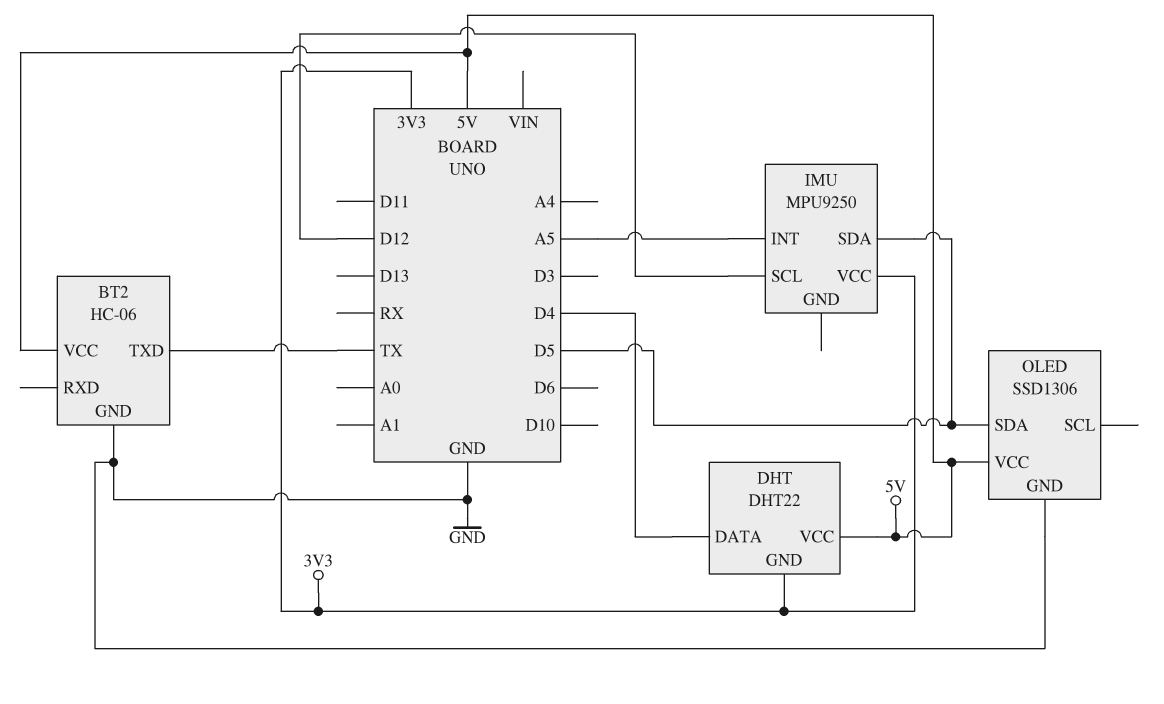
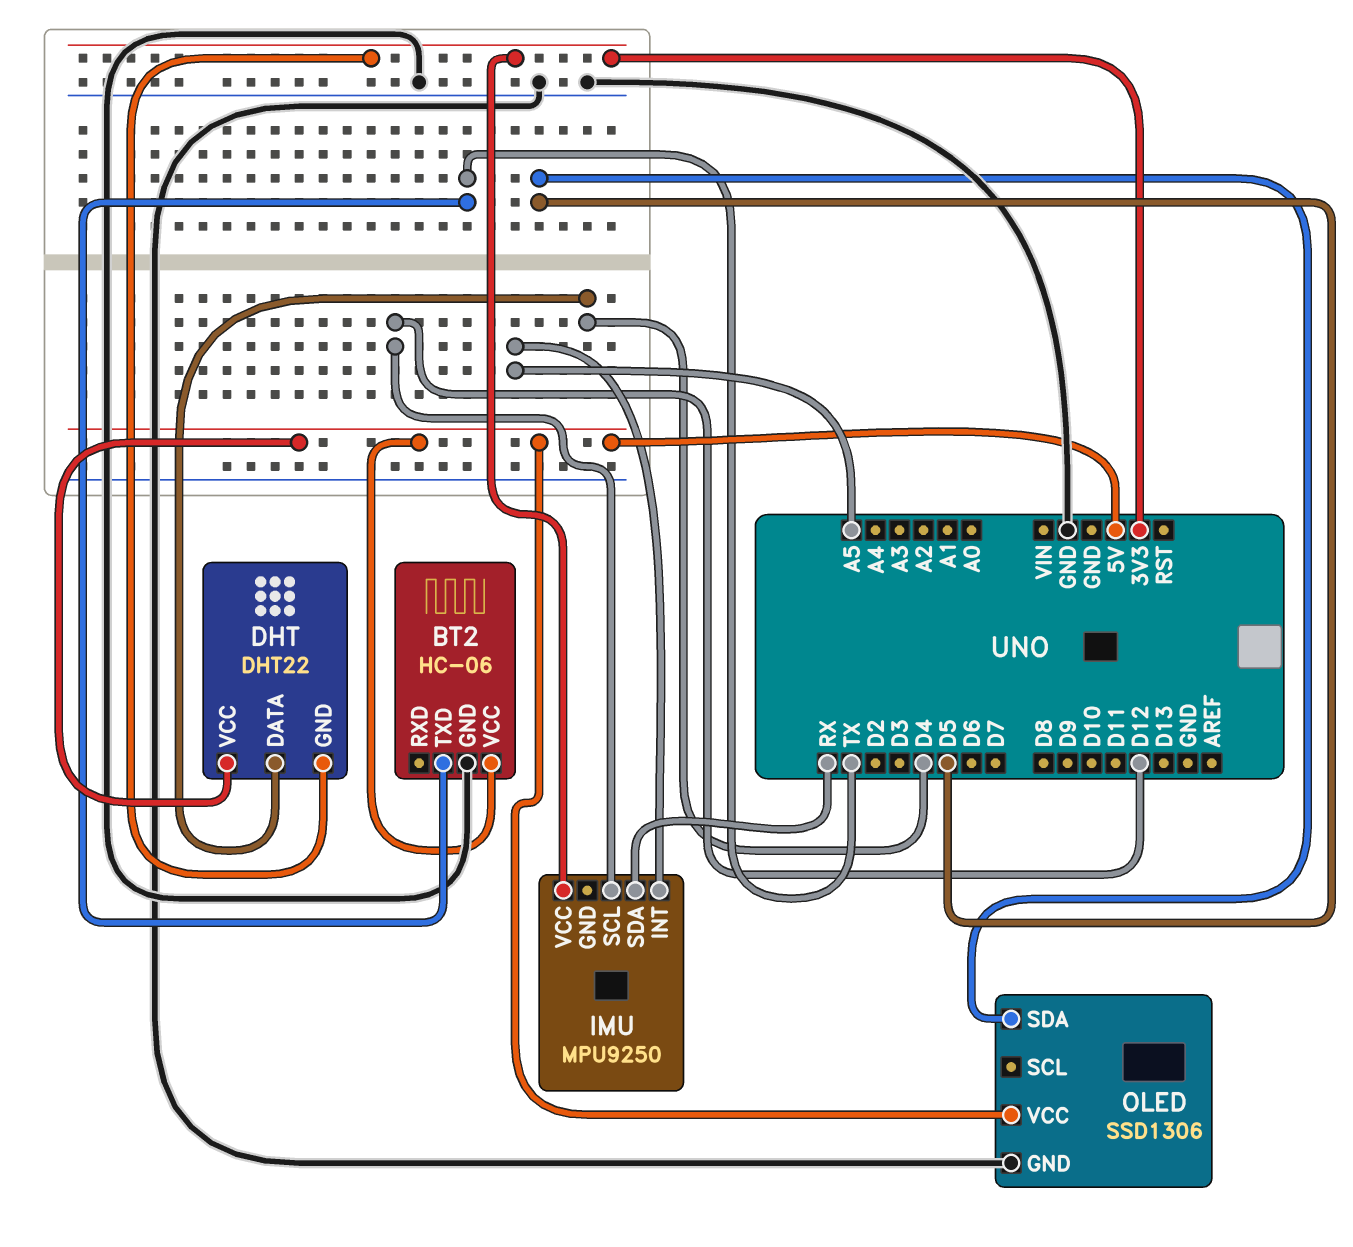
IMU pin SDA: D5 -> RX

